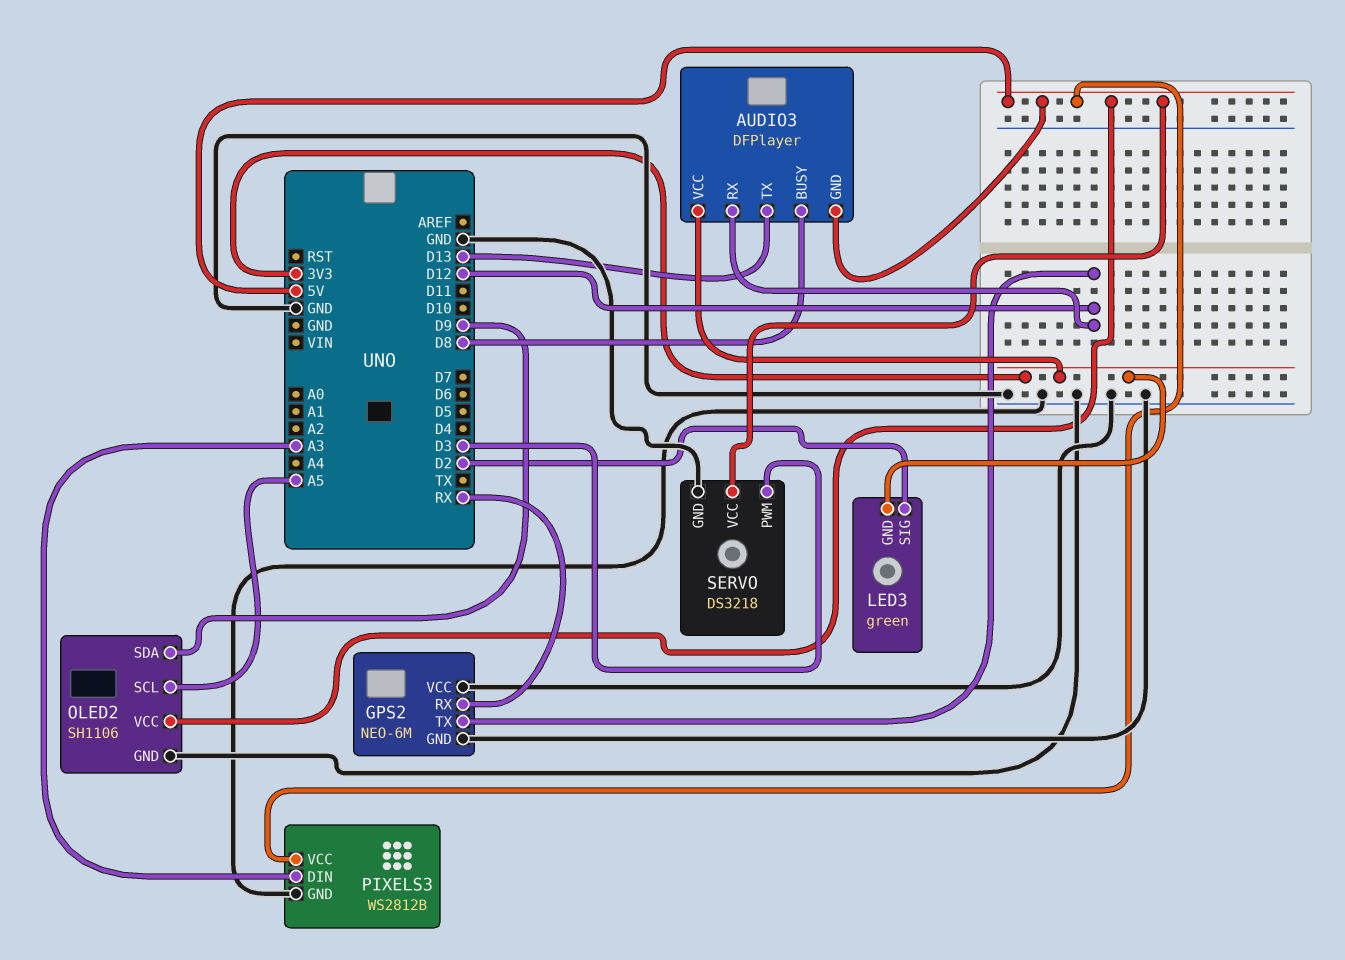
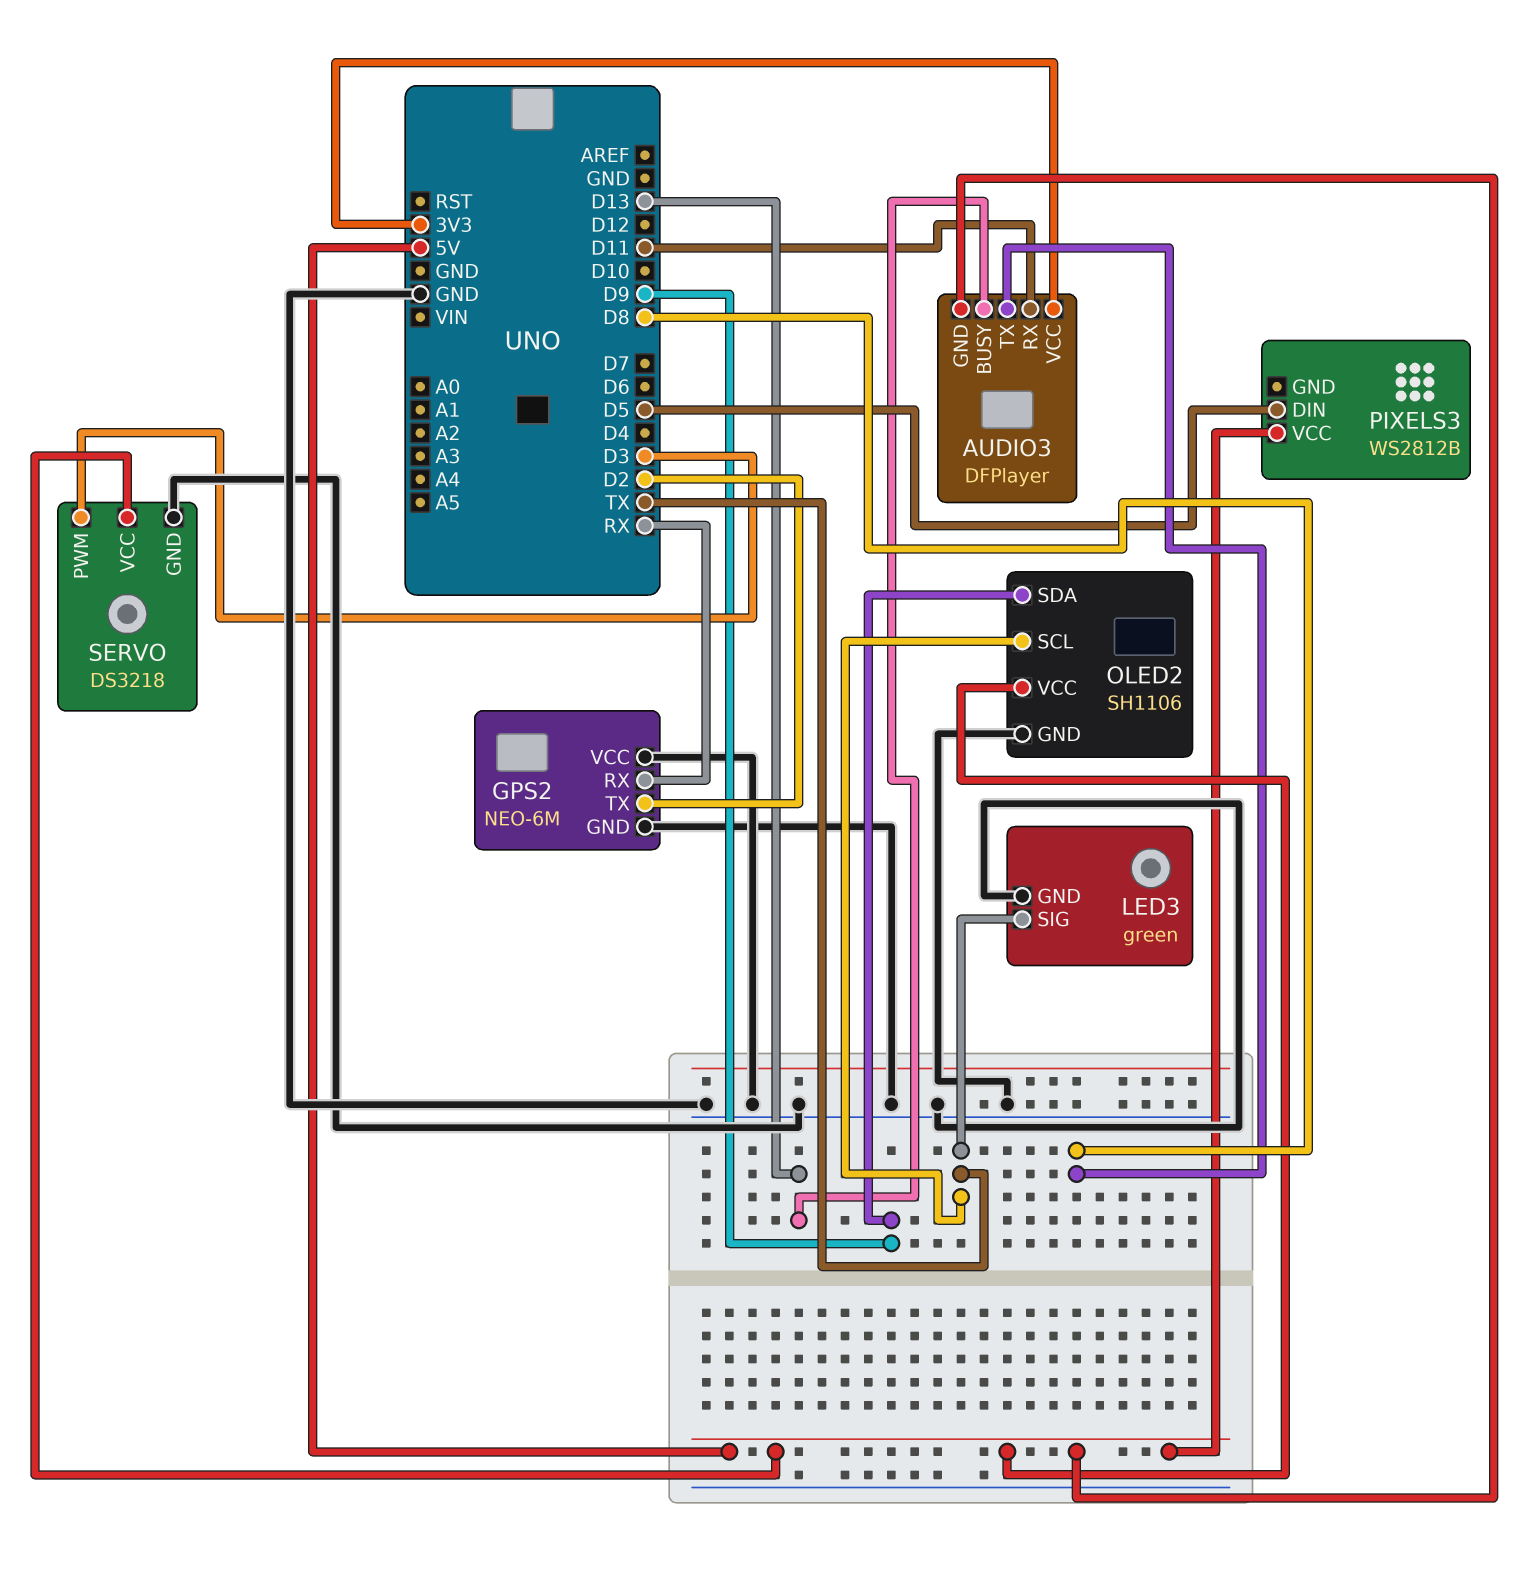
AUDIO3 pin BUSY: D8 -> D13
AUDIO3 pin RX: D12 -> D11
AUDIO3 pin TX: D13 -> D8
GPS2 pin TX: D12 -> D2
LED3 pin GND: 3V3 -> GND
LED3 pin SIG: D2 -> TX
OLED2 pin SCL: A5 -> TX
PIXELS3 pin DIN: A3 -> D5
PIXELS3 pin GND: GND -> none

